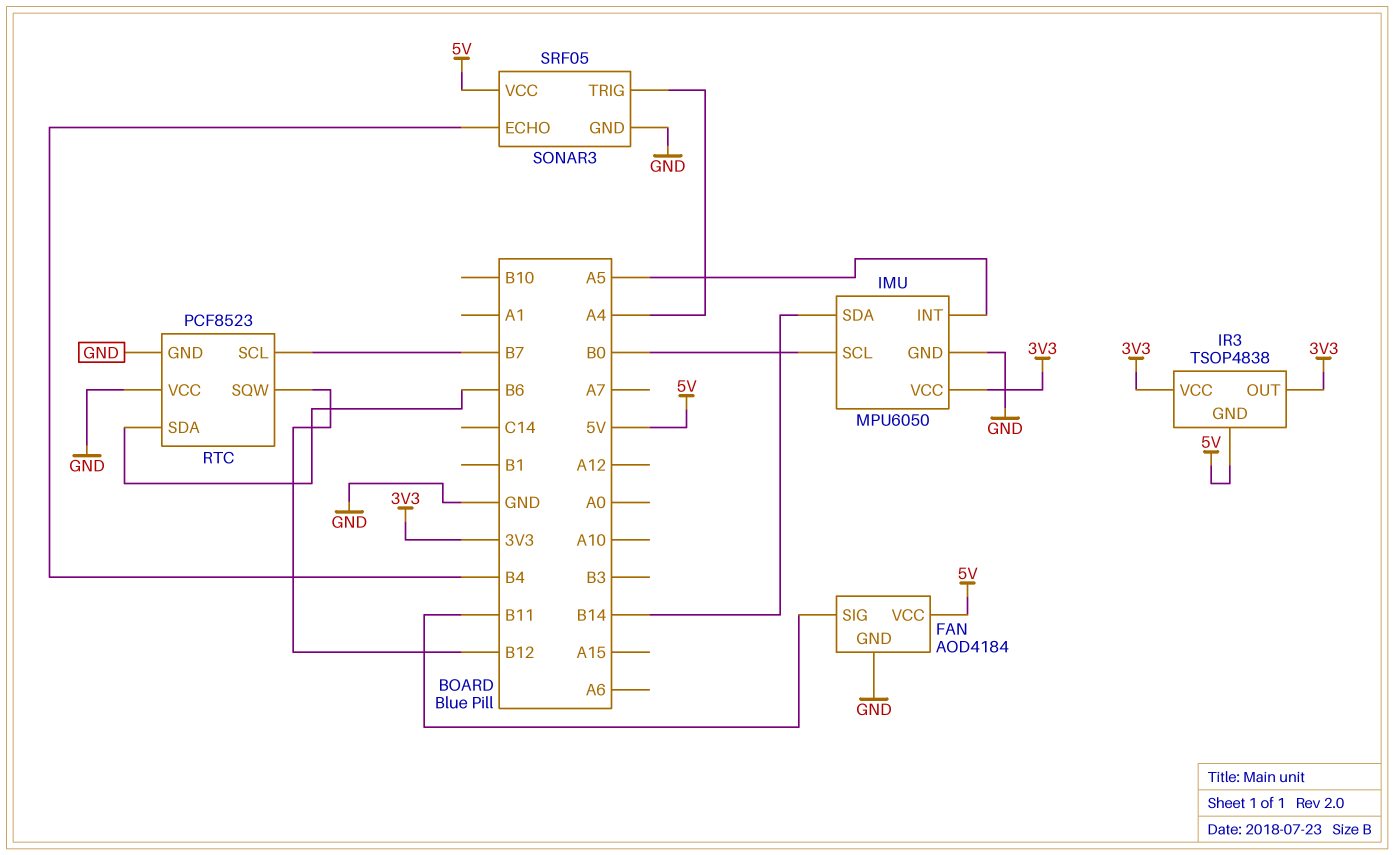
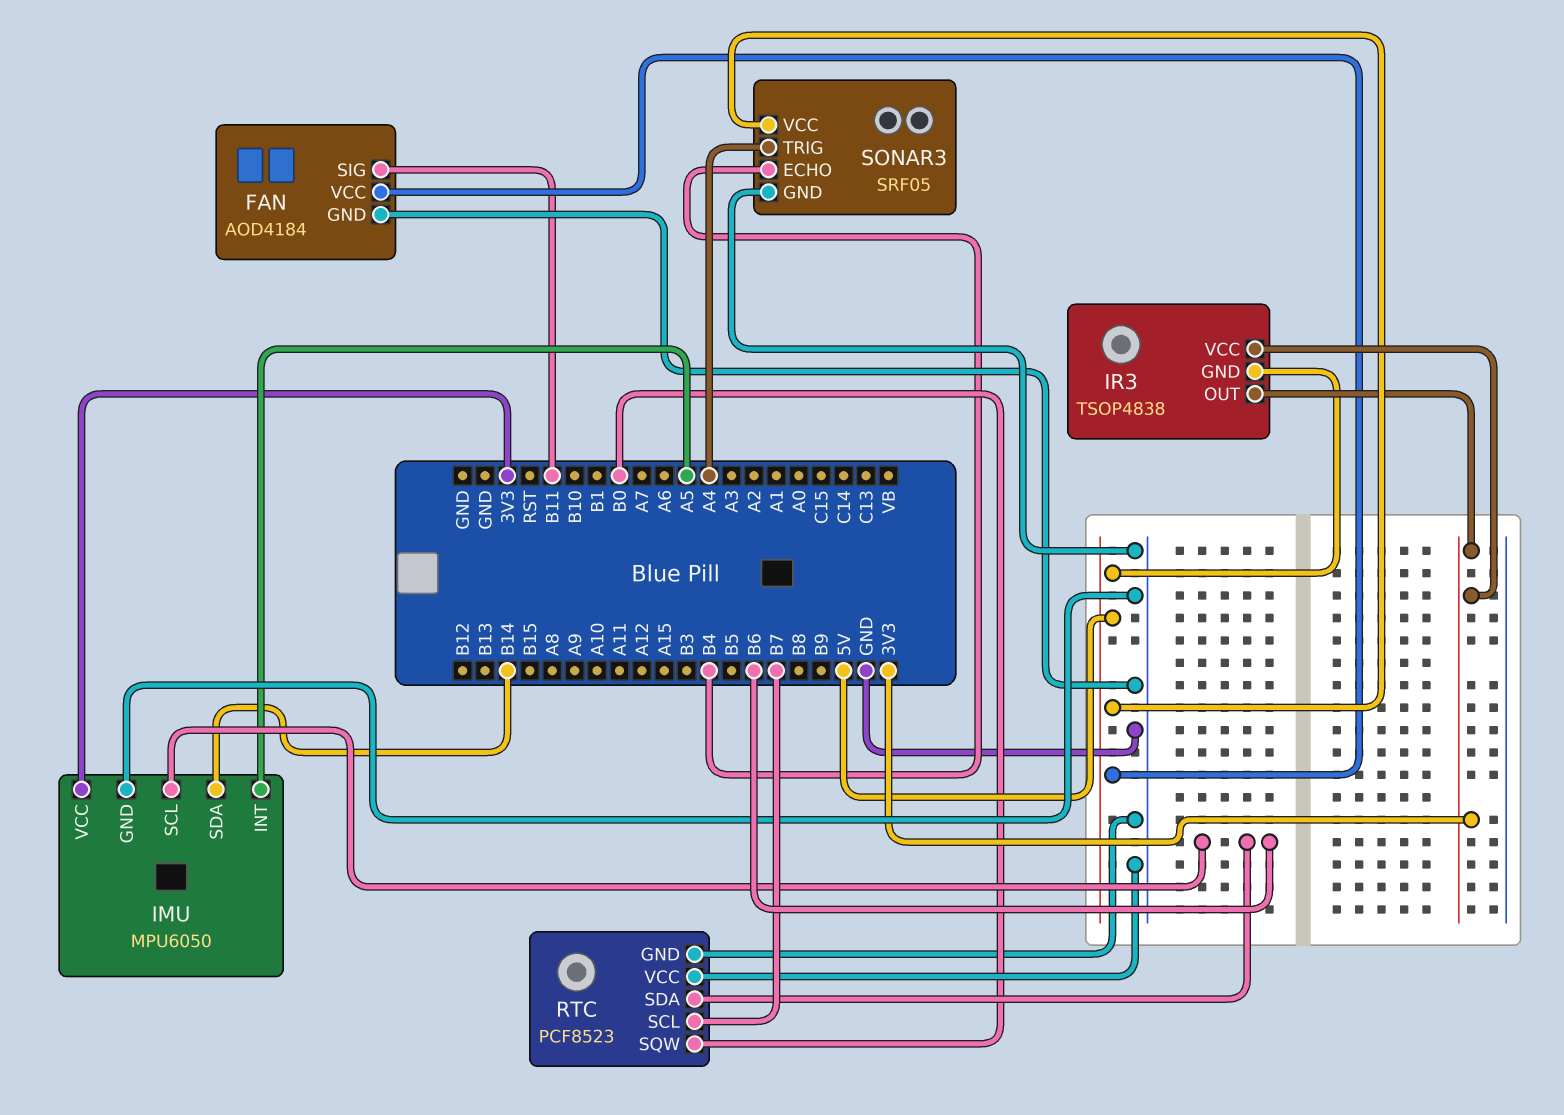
IMU pin SCL: B0 -> B6
RTC pin SQW: B12 -> B0

